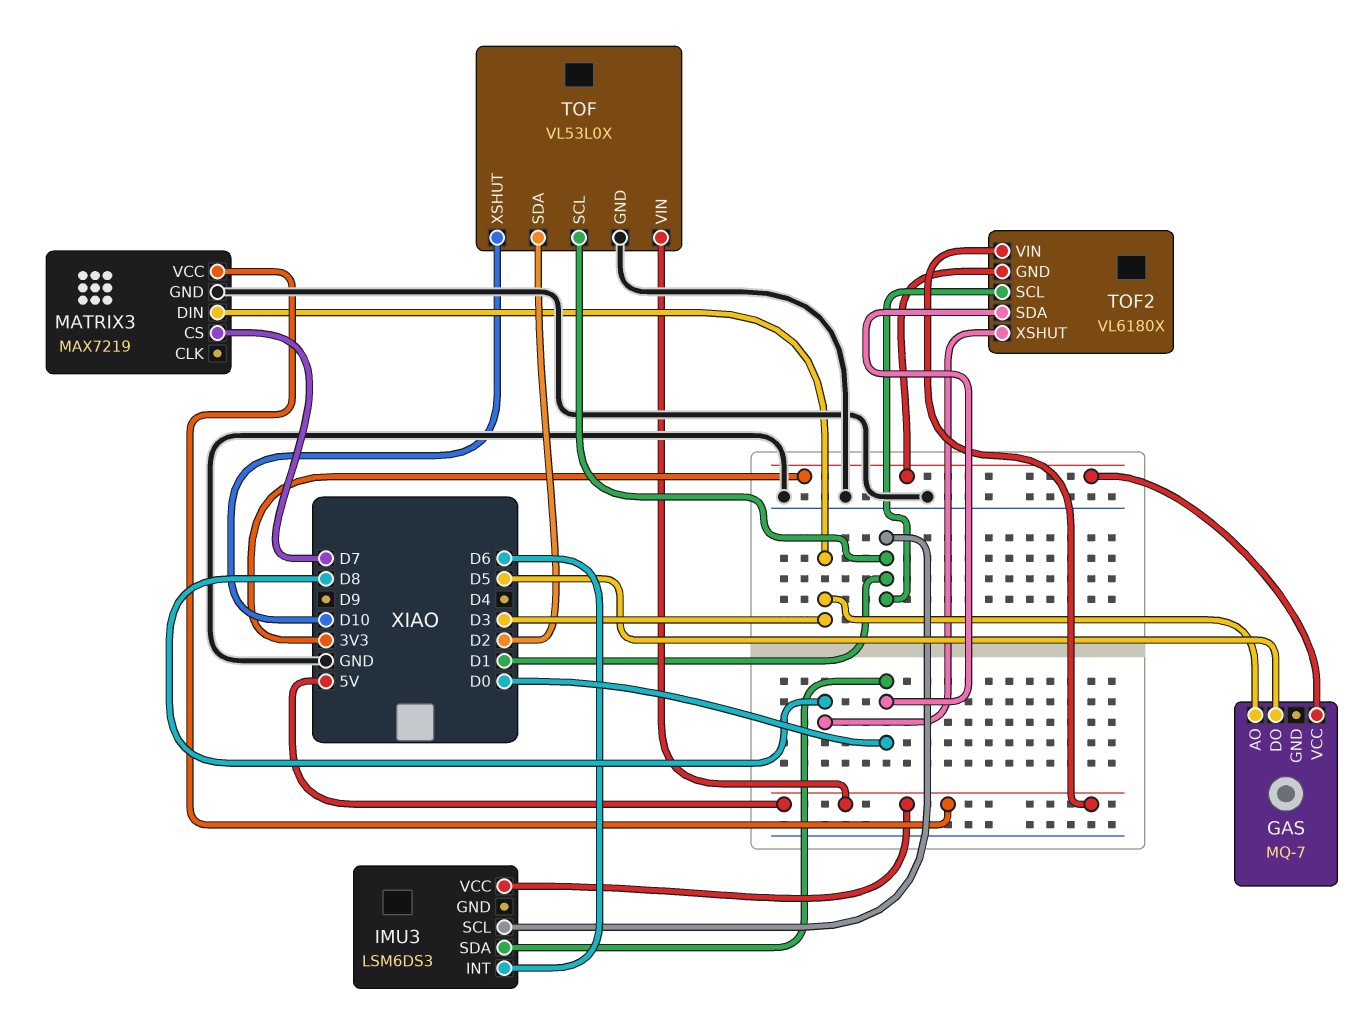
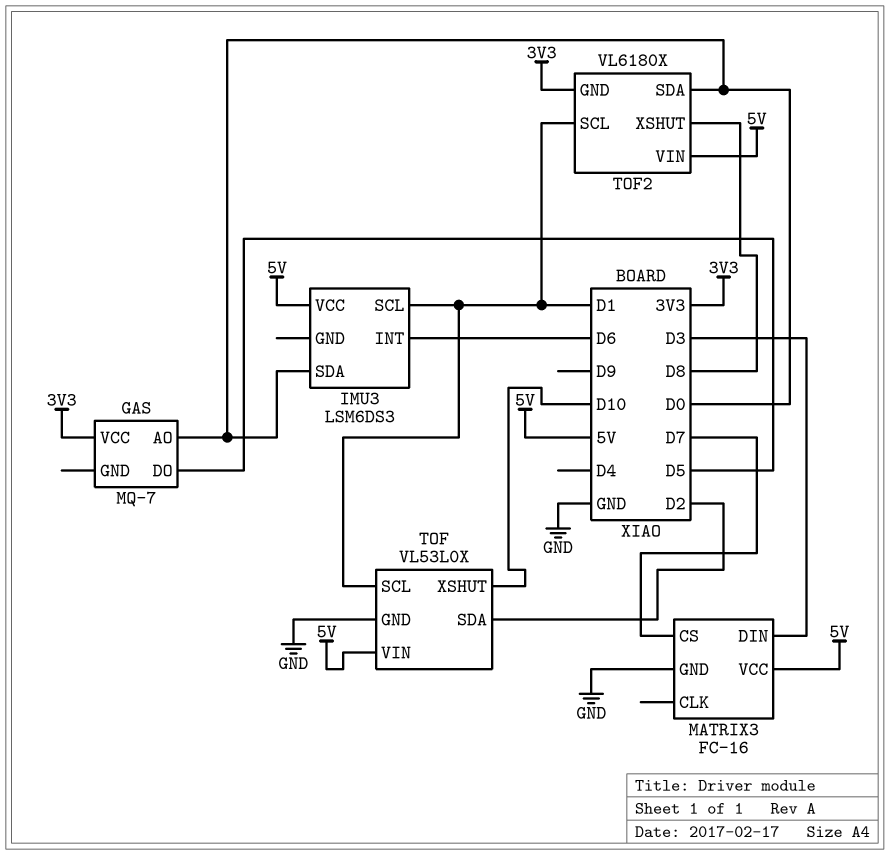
GAS pin AO: D3 -> D0
MATRIX3: MAX7219 -> FC-16

